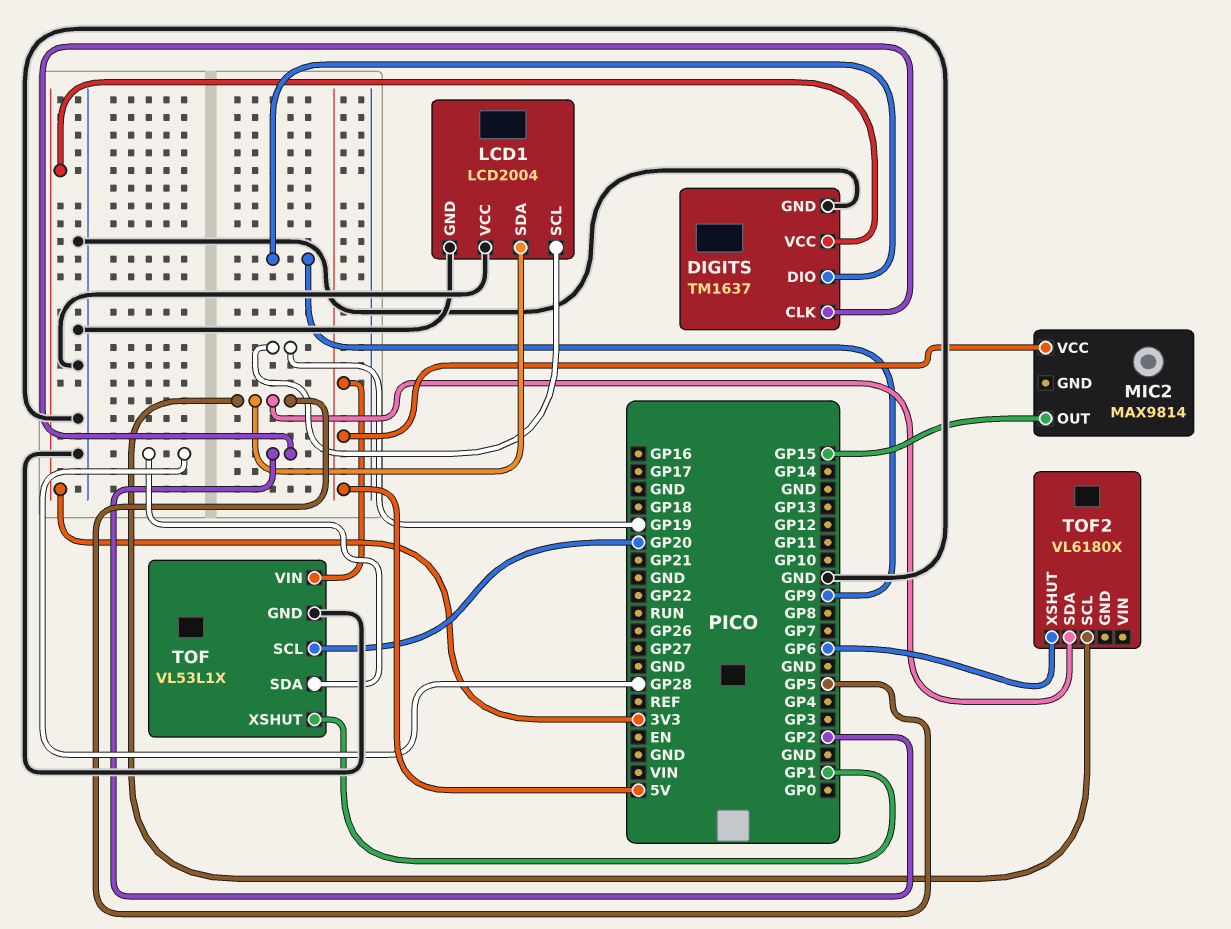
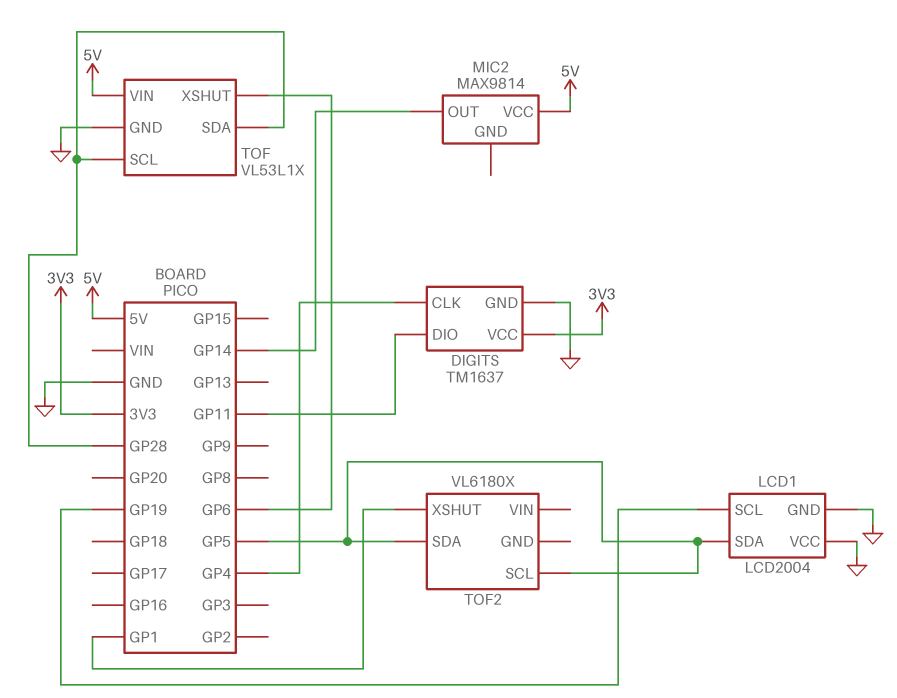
DIGITS pin CLK: GP2 -> GP4
DIGITS pin DIO: GP9 -> GP11
MIC2 pin OUT: GP15 -> GP14
TOF pin SCL: GP20 -> GP28
TOF pin XSHUT: GP1 -> GP6
TOF2 pin XSHUT: GP6 -> GP1

